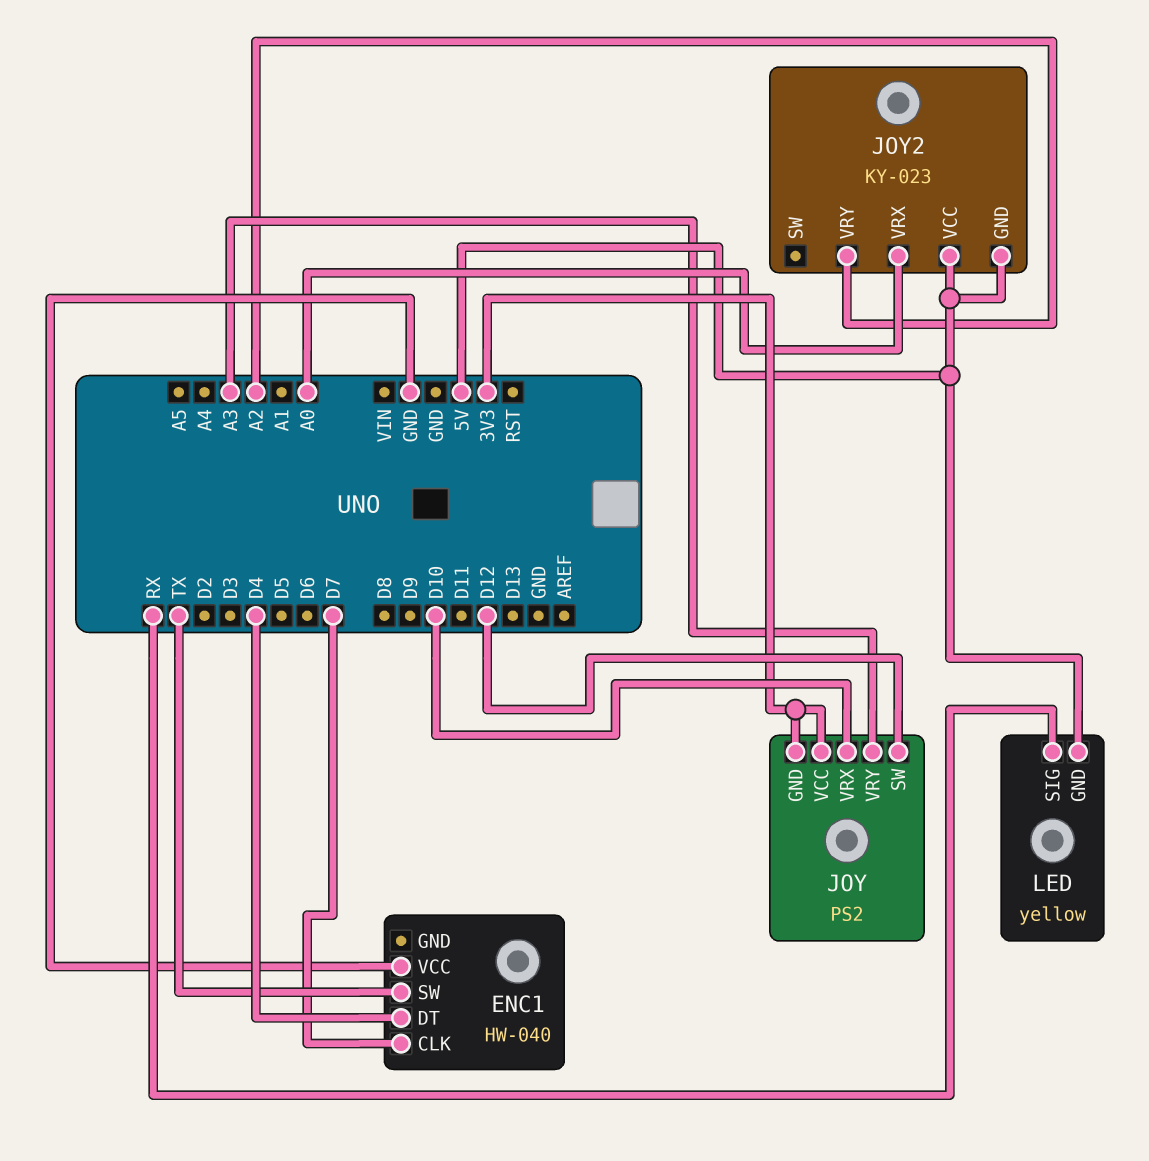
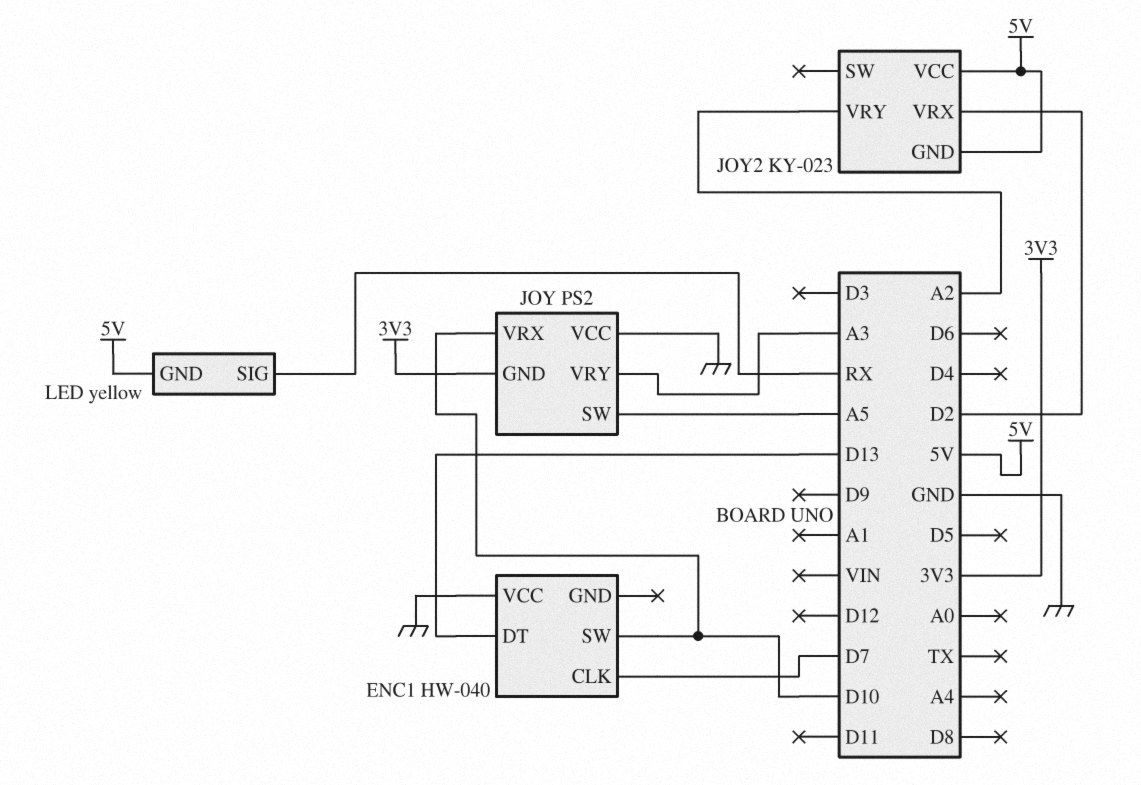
ENC1 pin DT: D4 -> D13
ENC1 pin SW: TX -> D10
JOY pin SW: D12 -> A5
JOY pin VCC: 3V3 -> GND
JOY2 pin VRX: A0 -> D2

